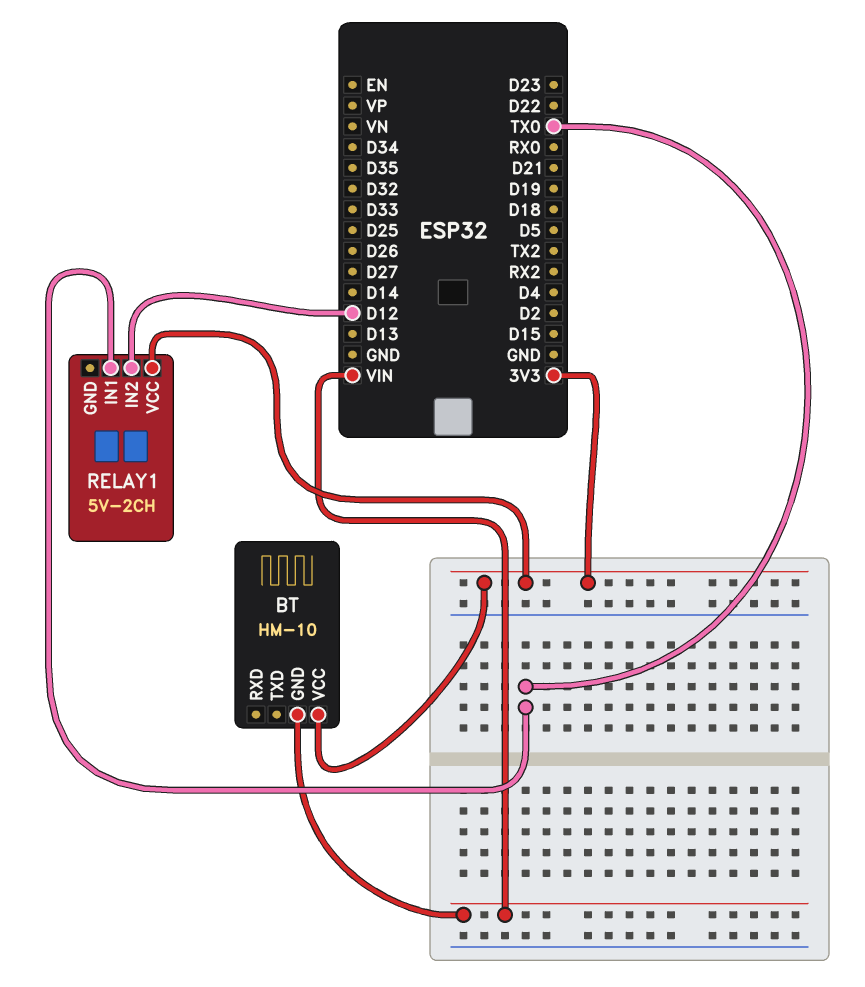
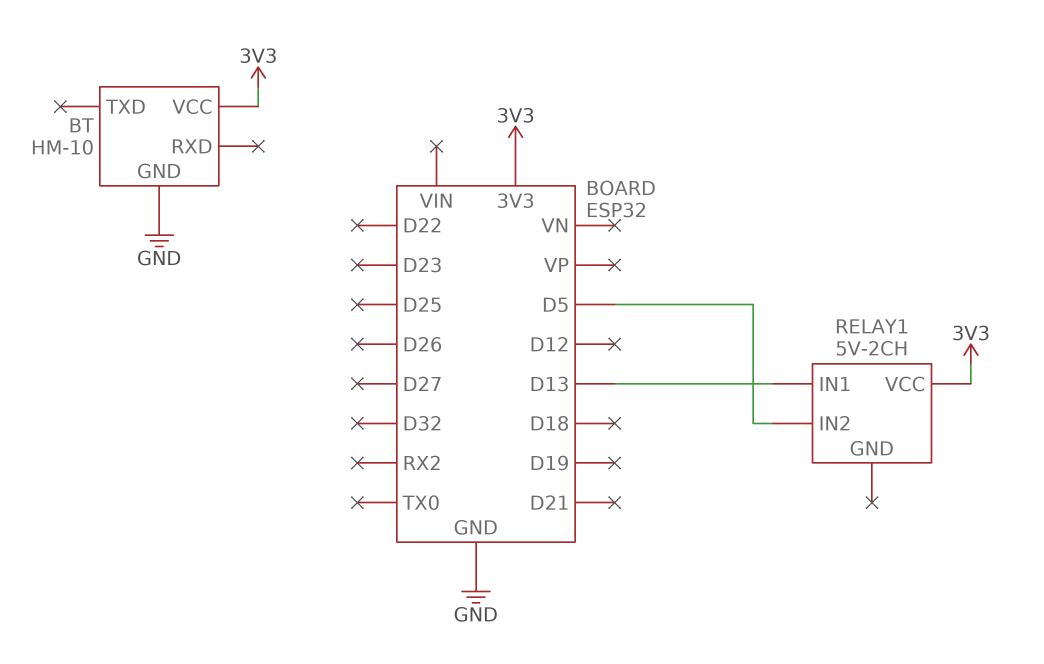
BT pin GND: VIN -> GND
RELAY1 pin IN1: TX0 -> D13
RELAY1 pin IN2: D12 -> D5

